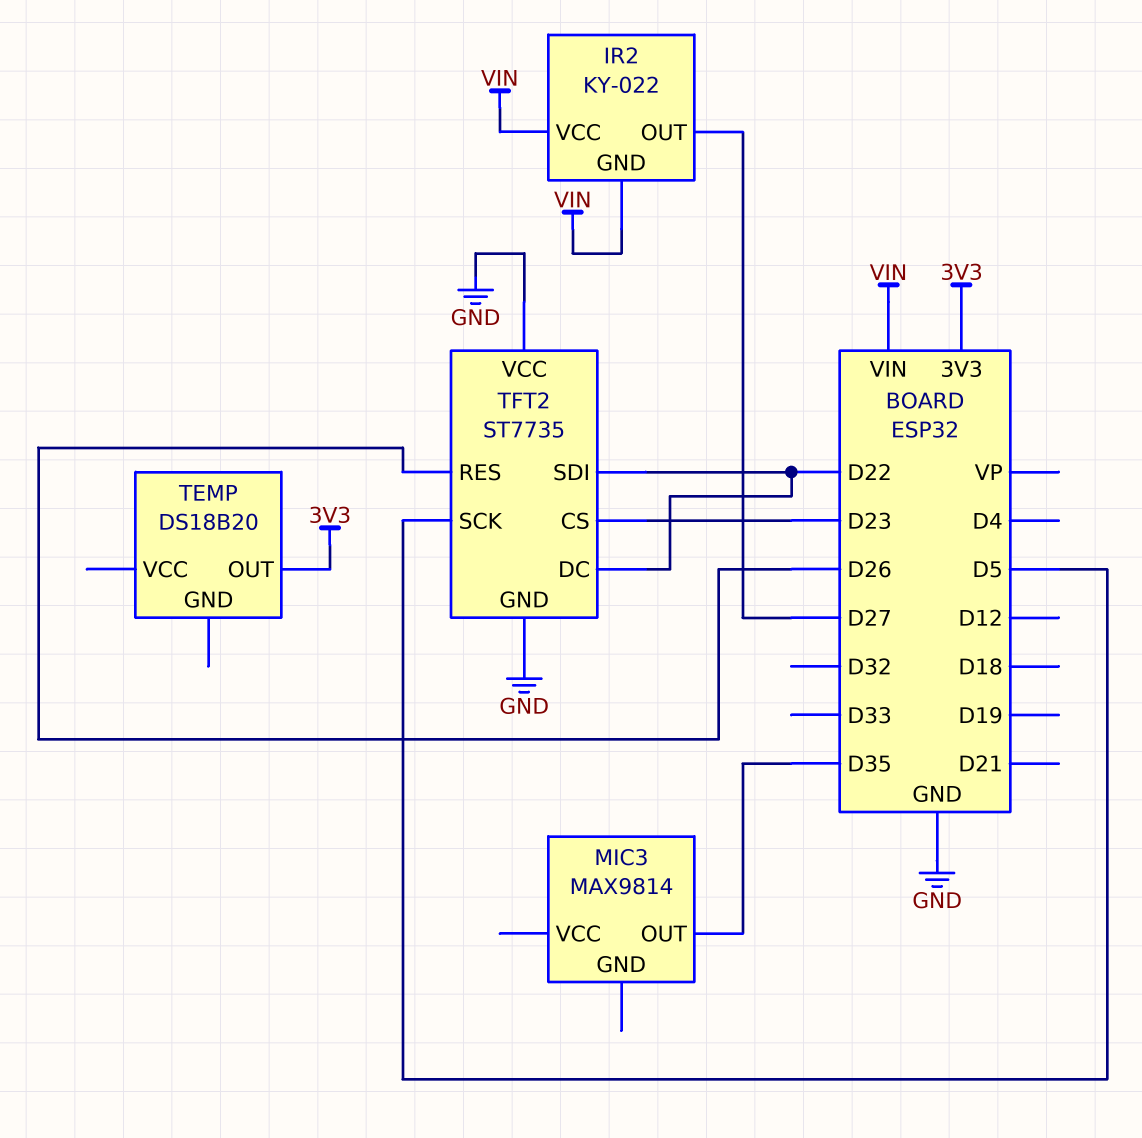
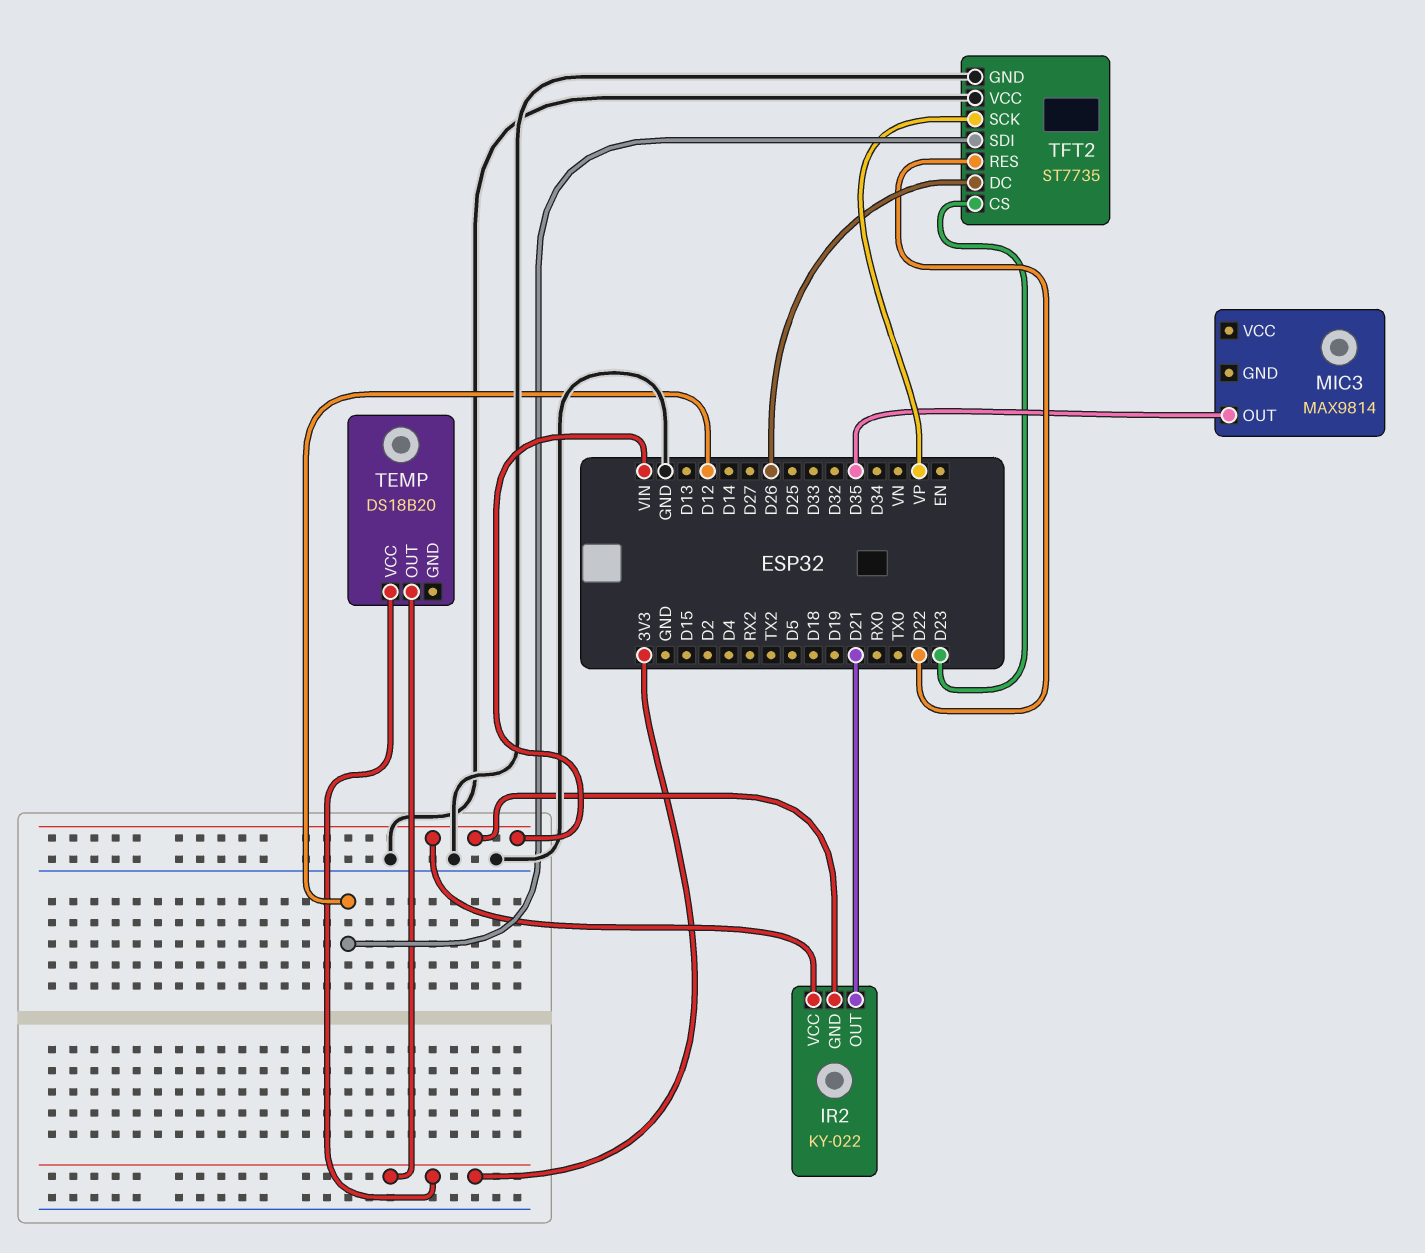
IR2 pin OUT: D27 -> D21
TEMP pin VCC: none -> 3V3
TFT2 pin DC: D22 -> D26
TFT2 pin RES: D26 -> D22
TFT2 pin SCK: D5 -> VP
TFT2 pin SDI: D22 -> D12

